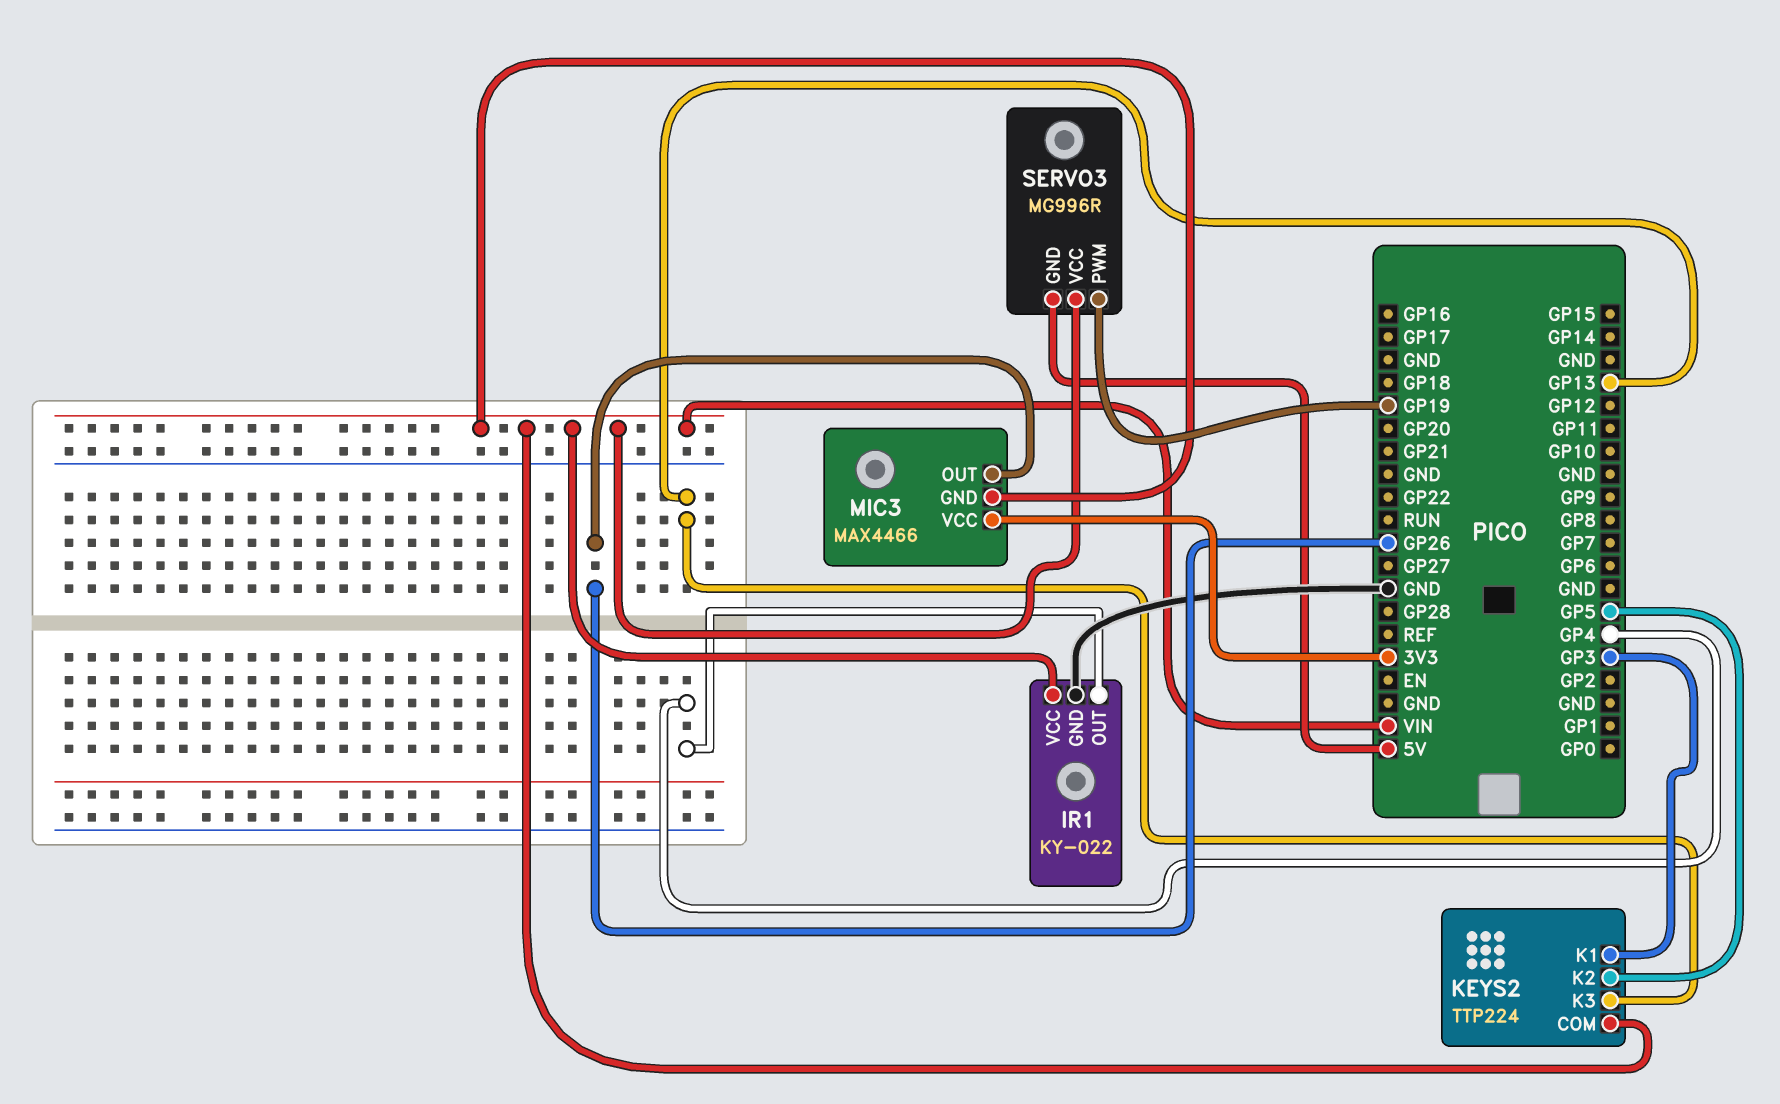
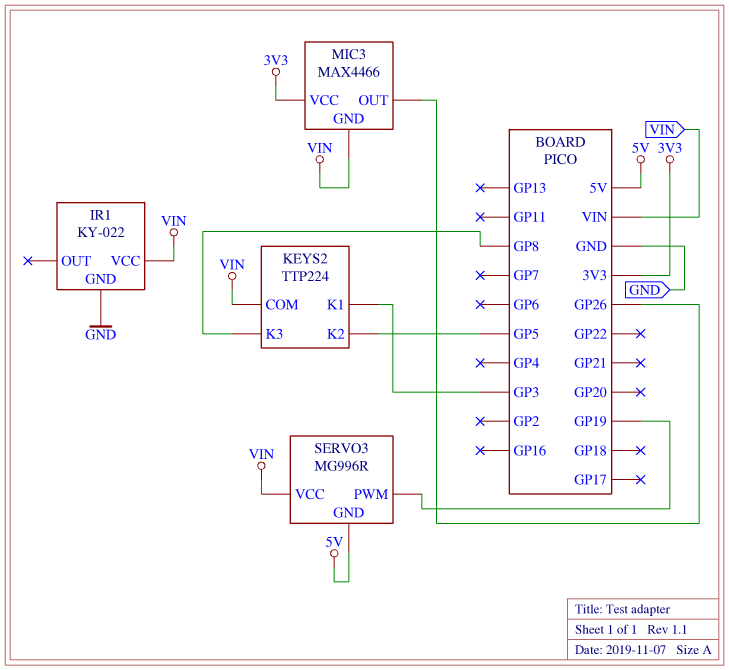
IR1 pin OUT: GP4 -> none
KEYS2 pin K3: GP13 -> GP8

